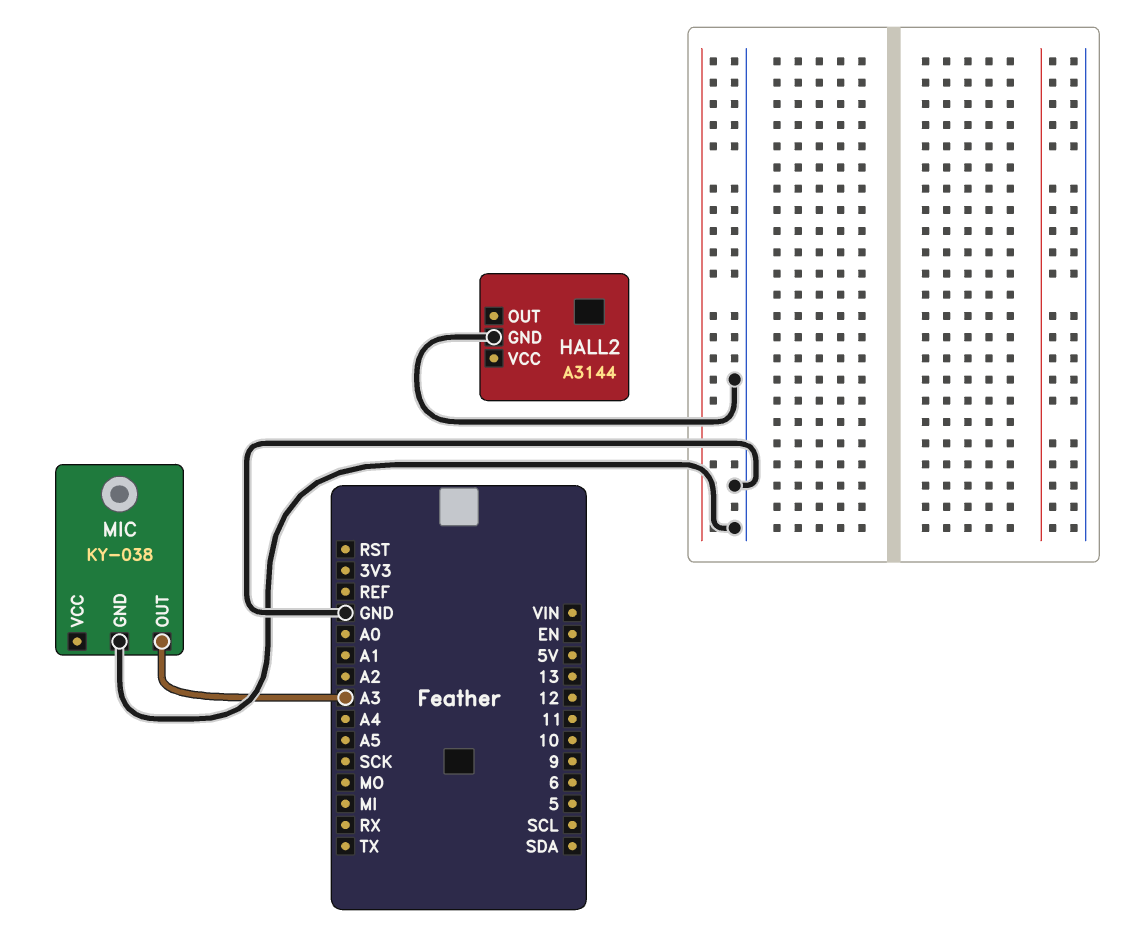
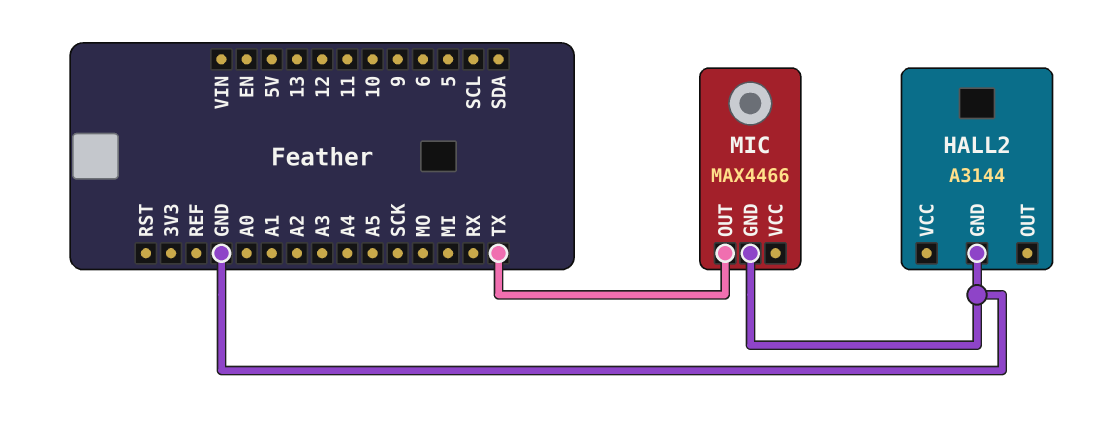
MIC: KY-038 -> MAX4466
MIC pin OUT: A3 -> TX

